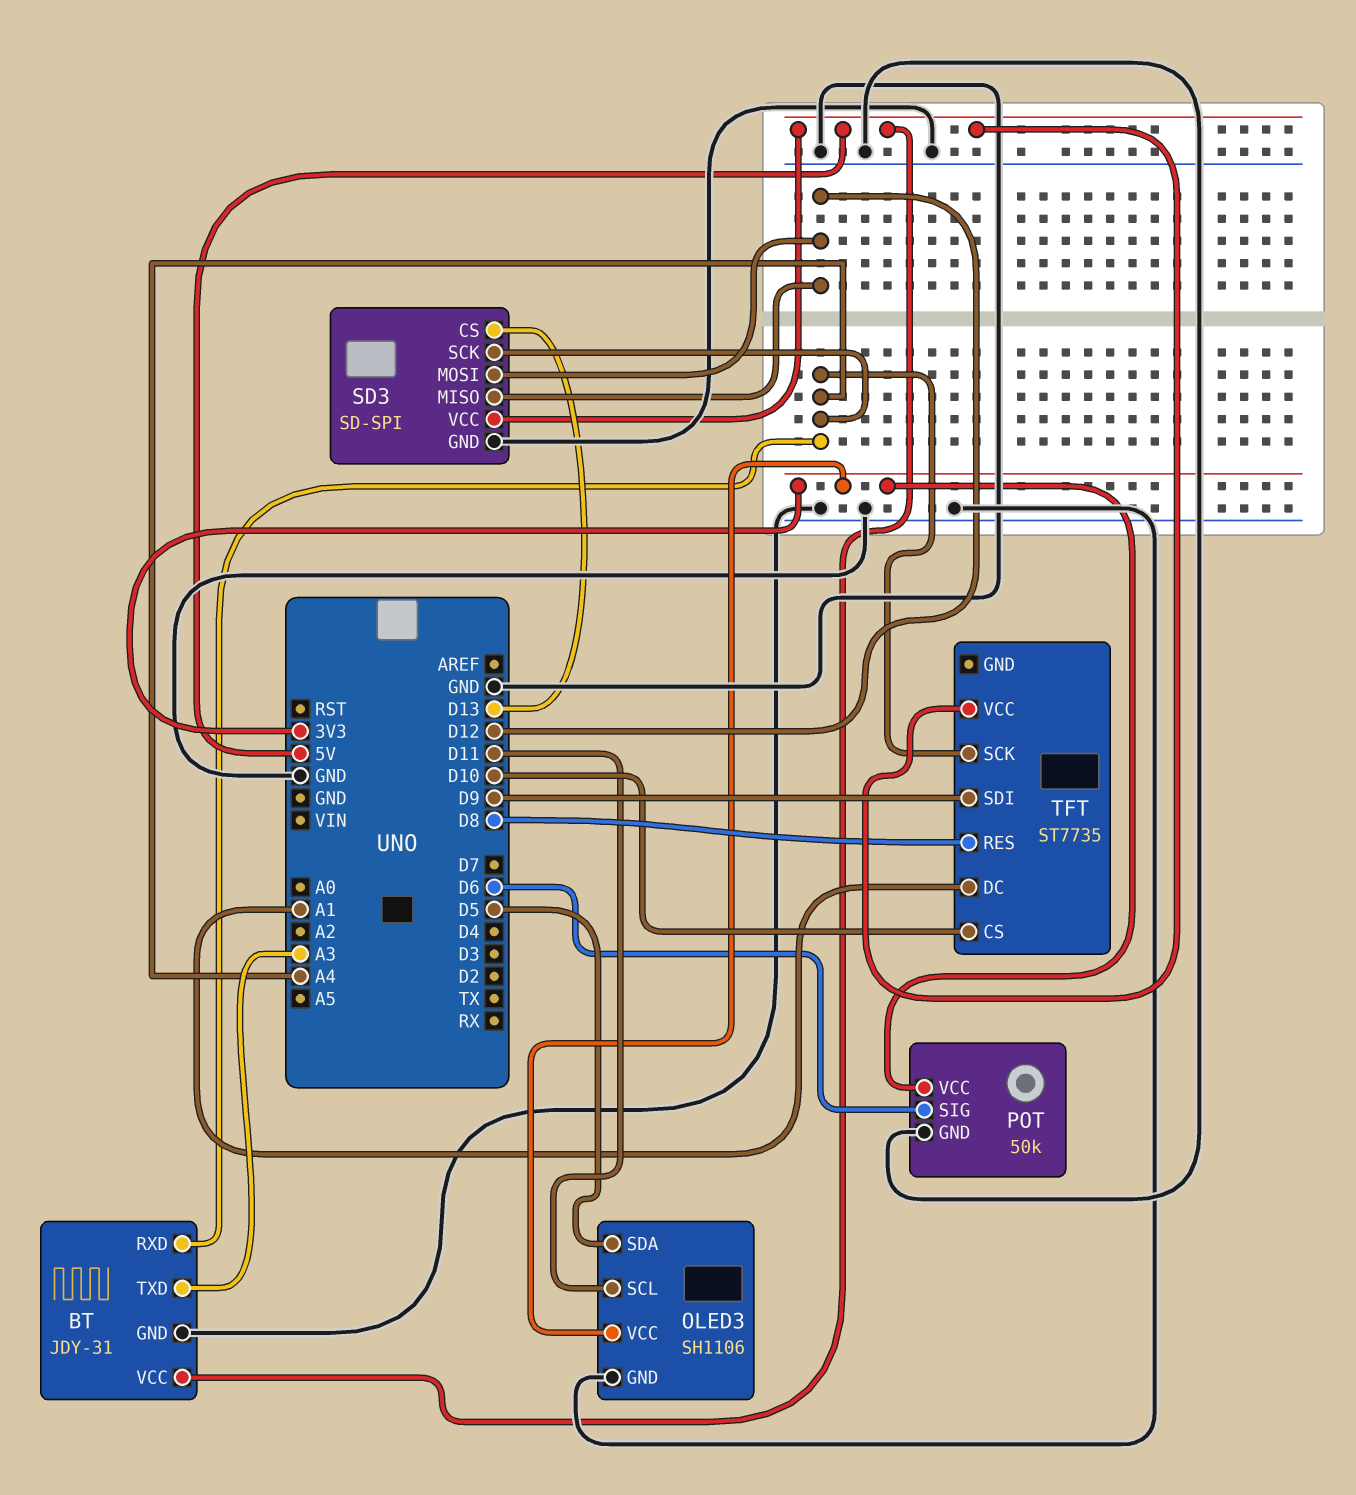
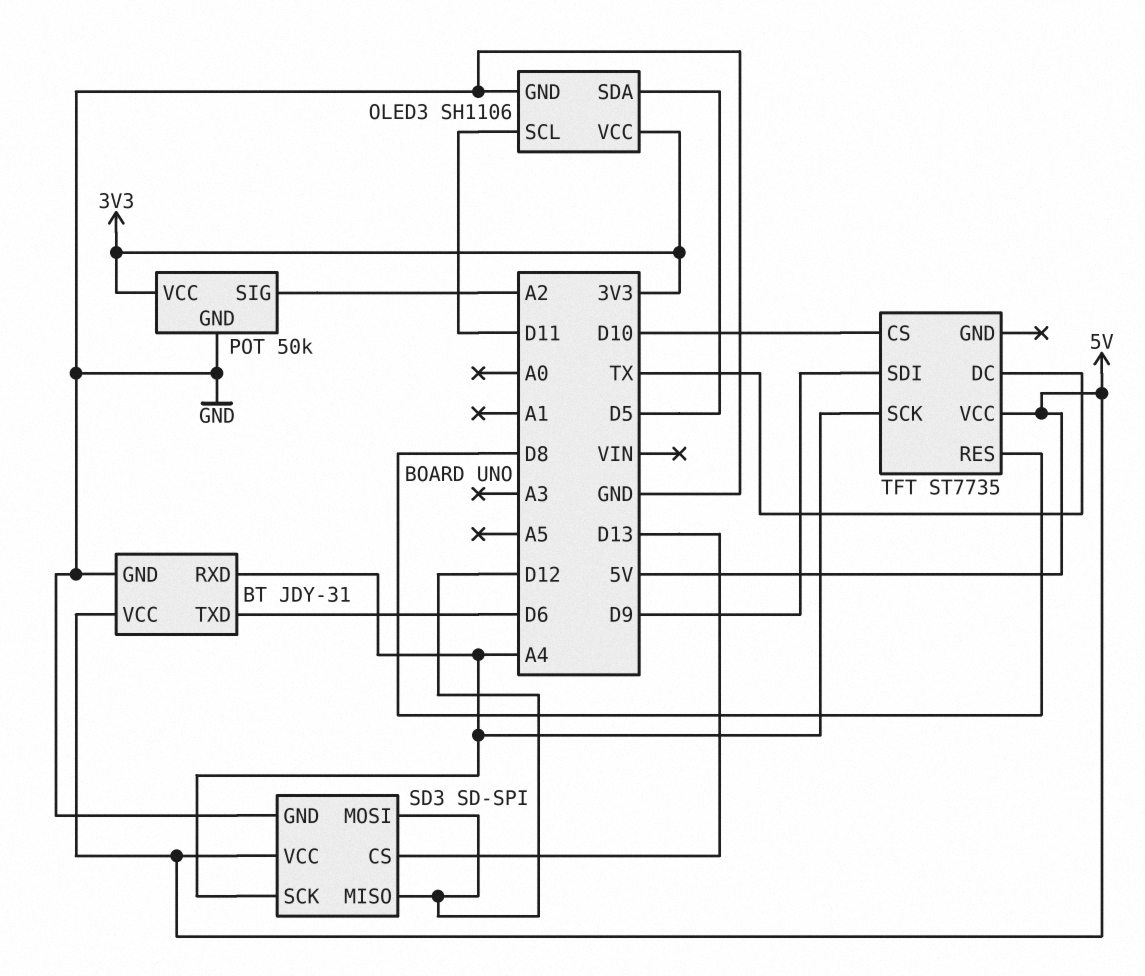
BT pin TXD: A3 -> D6
POT pin SIG: D6 -> A2
TFT pin DC: A1 -> TX

